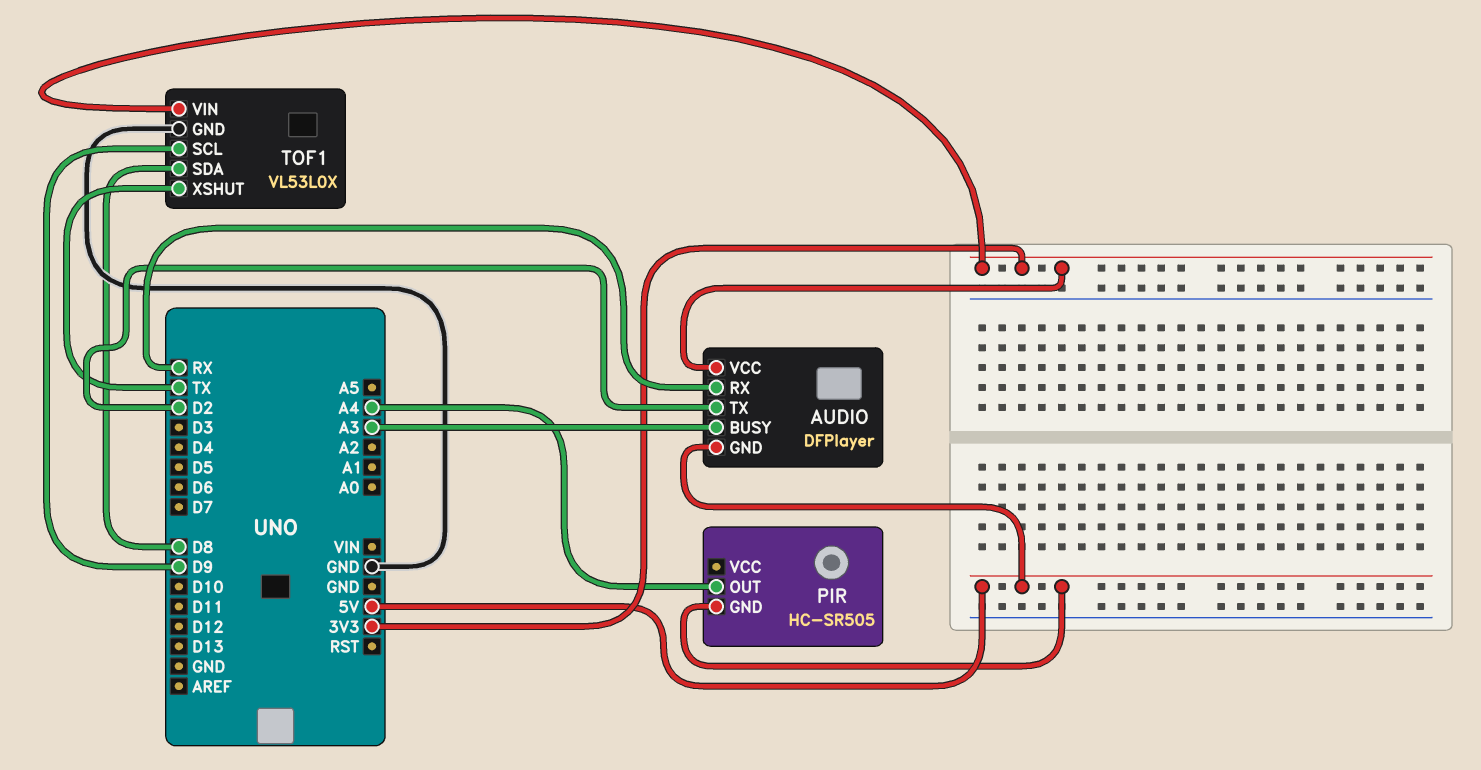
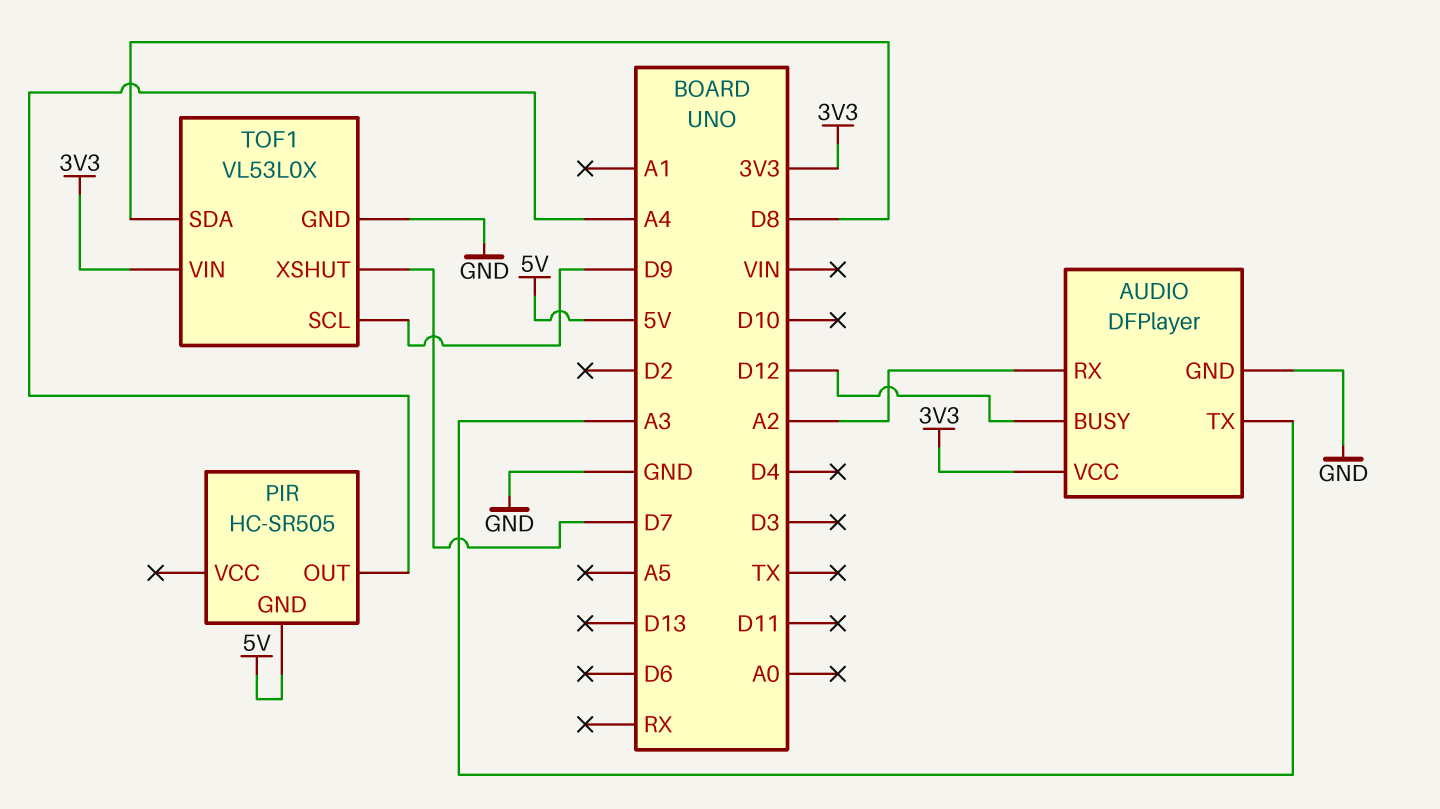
AUDIO pin BUSY: A3 -> D12
AUDIO pin GND: 5V -> GND
AUDIO pin RX: RX -> A2
AUDIO pin TX: D2 -> A3
TOF1 pin XSHUT: TX -> D7

